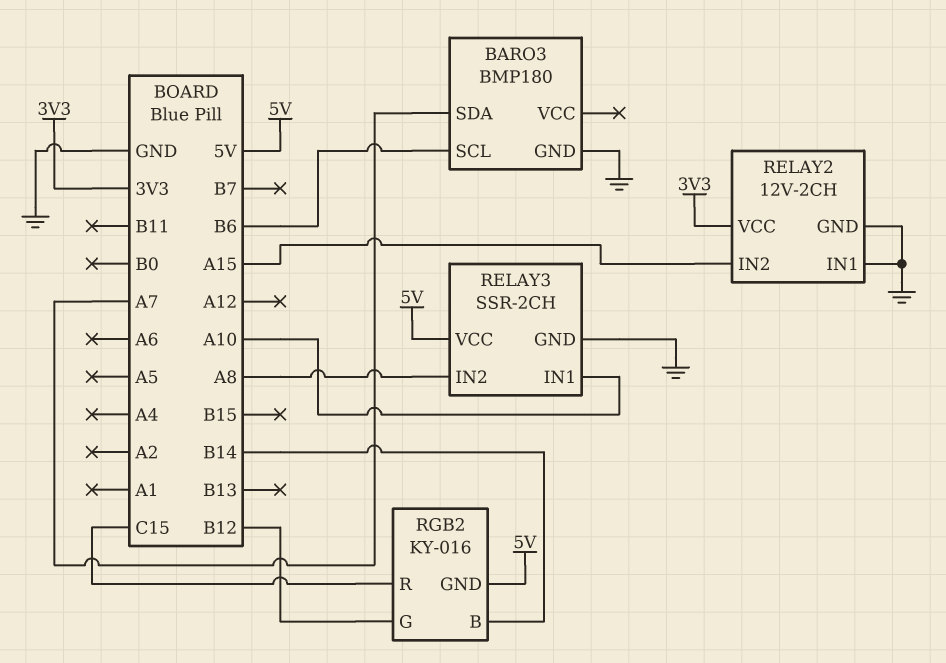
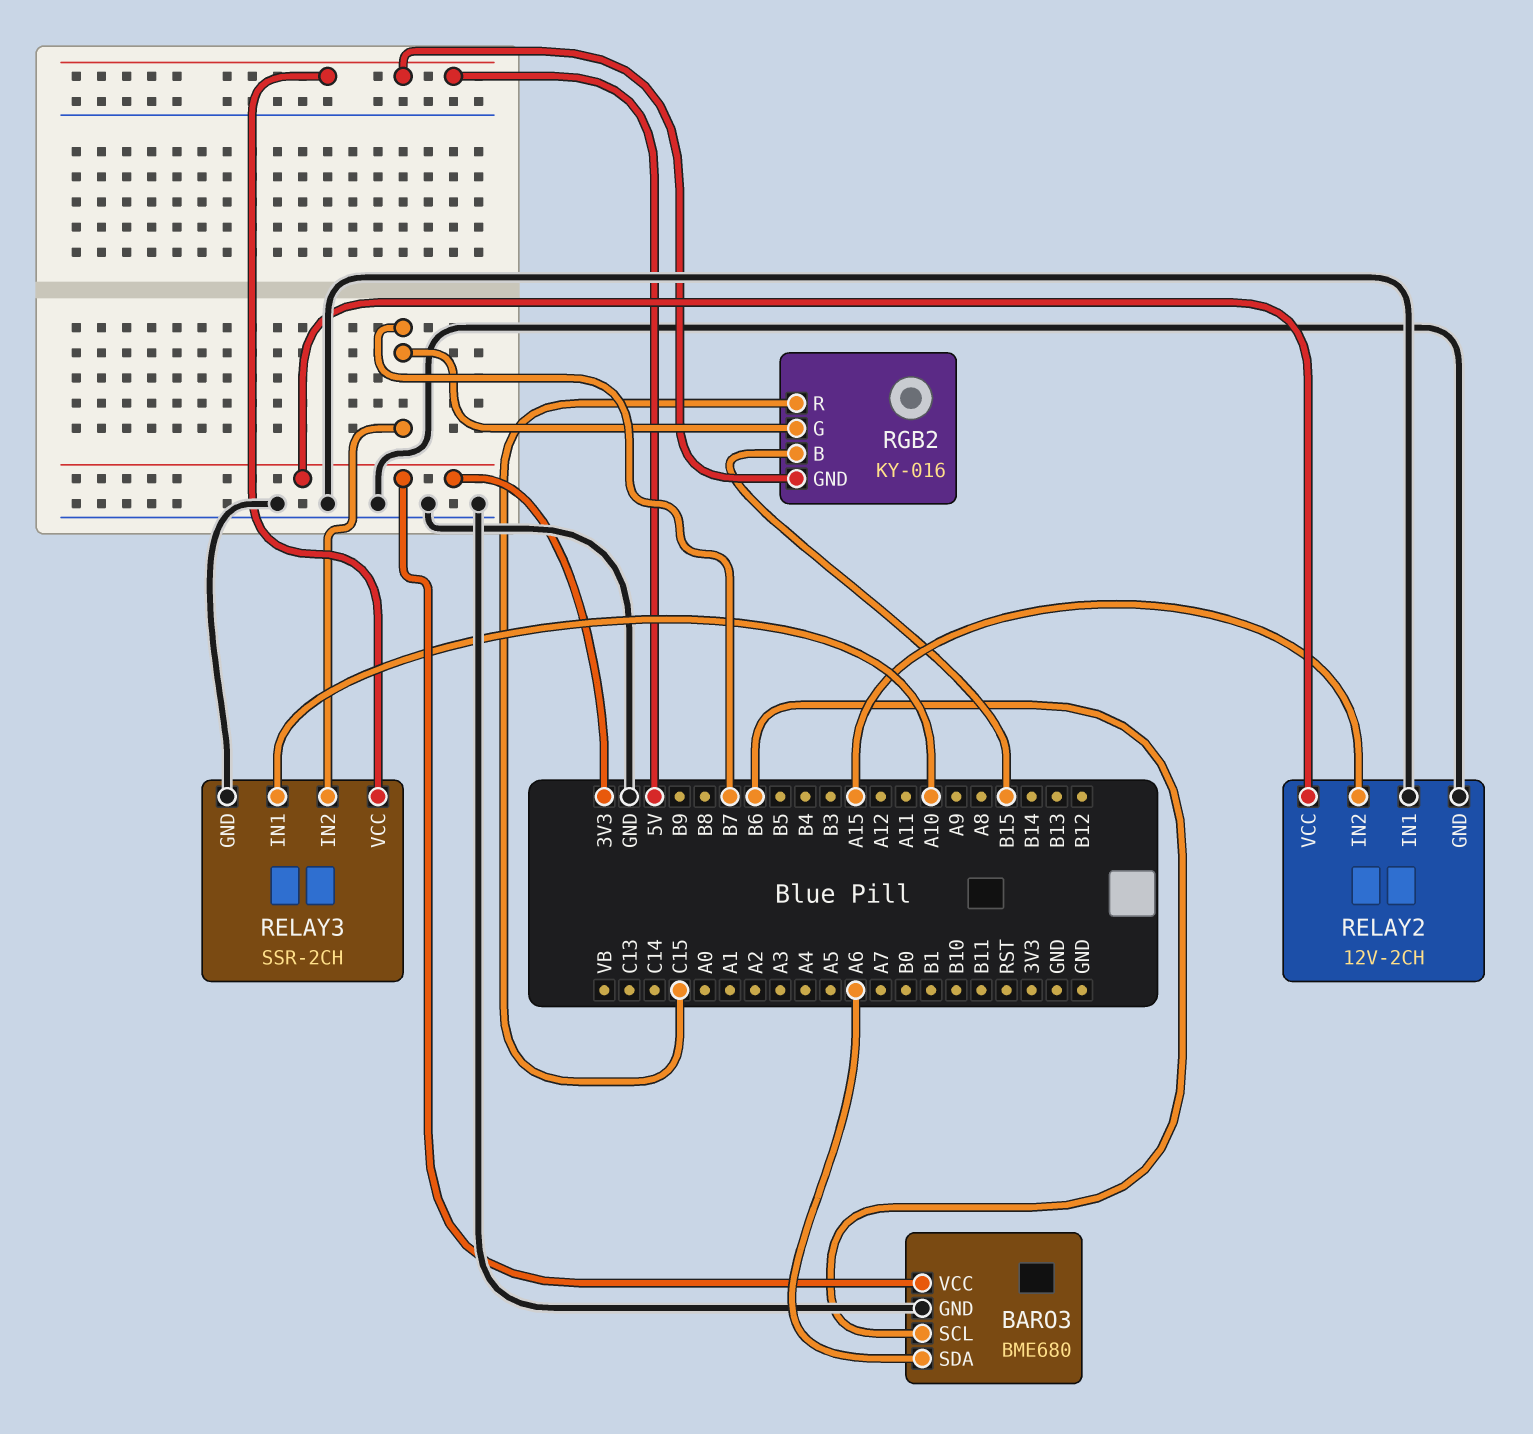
BARO3: BMP180 -> BME680
BARO3 pin SDA: A7 -> A6
BARO3 pin VCC: none -> 3V3
RELAY3 pin IN2: A8 -> B7
RGB2 pin B: B14 -> B15
RGB2 pin G: B12 -> B7

